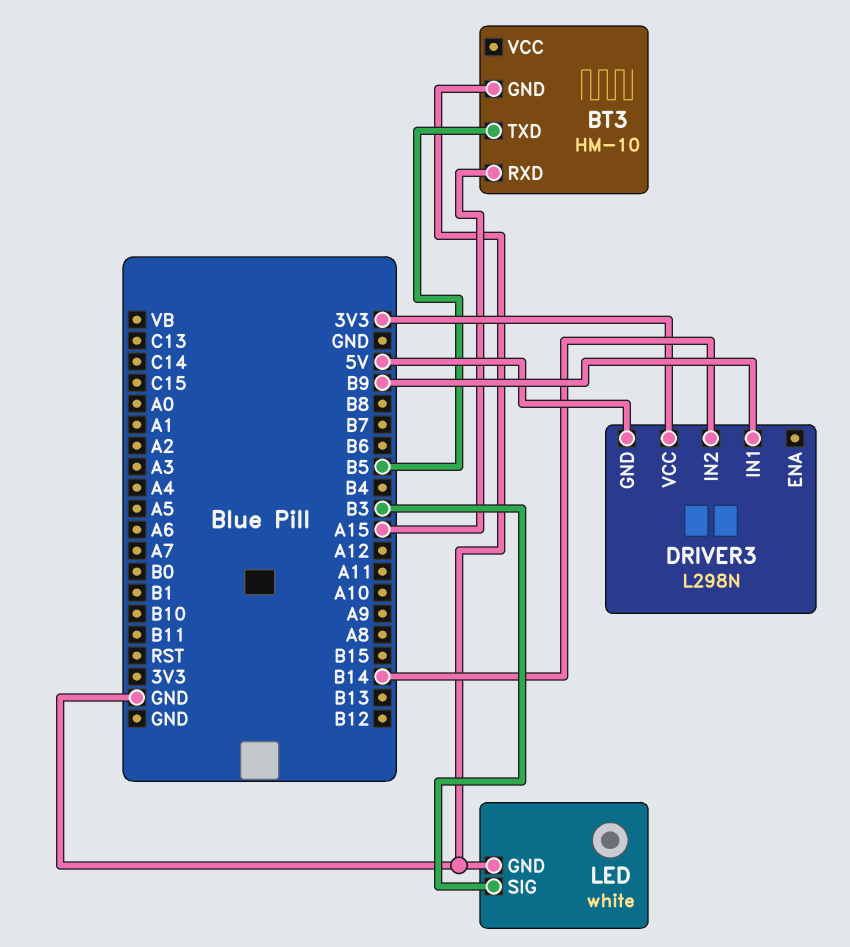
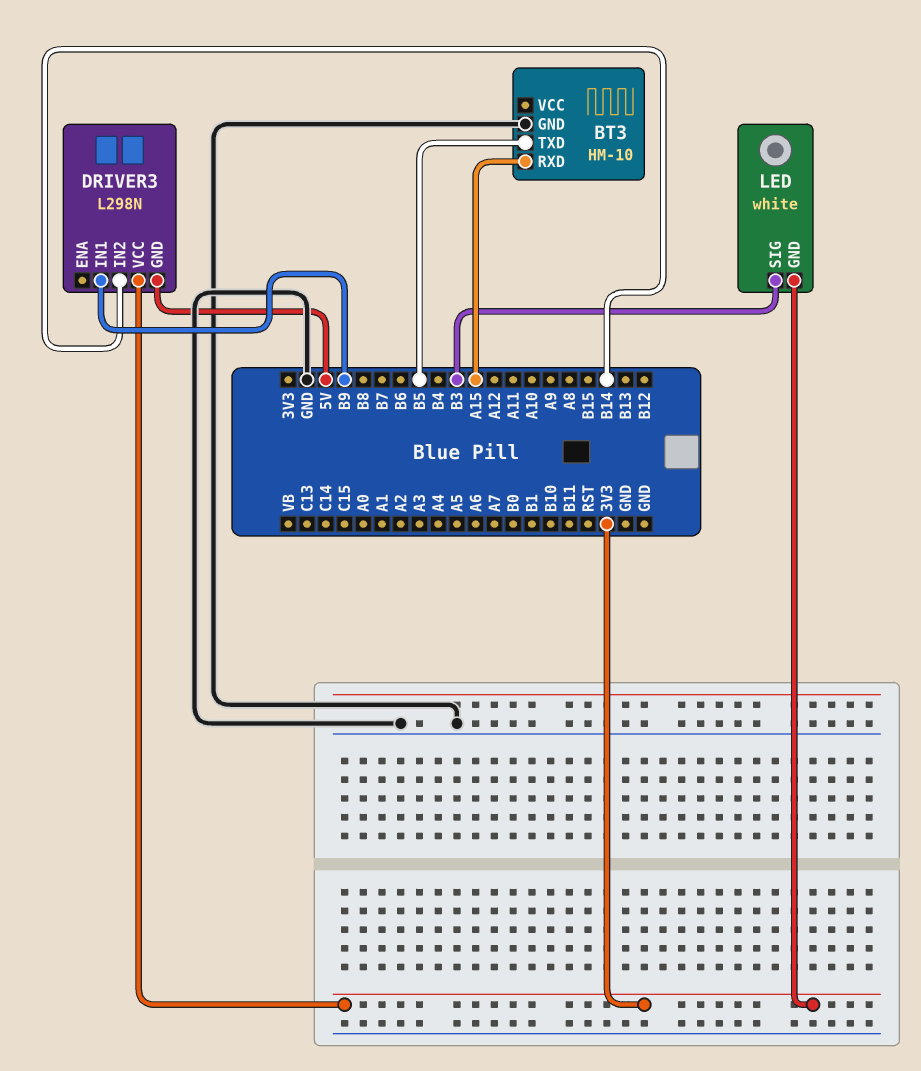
LED pin GND: GND -> 3V3

